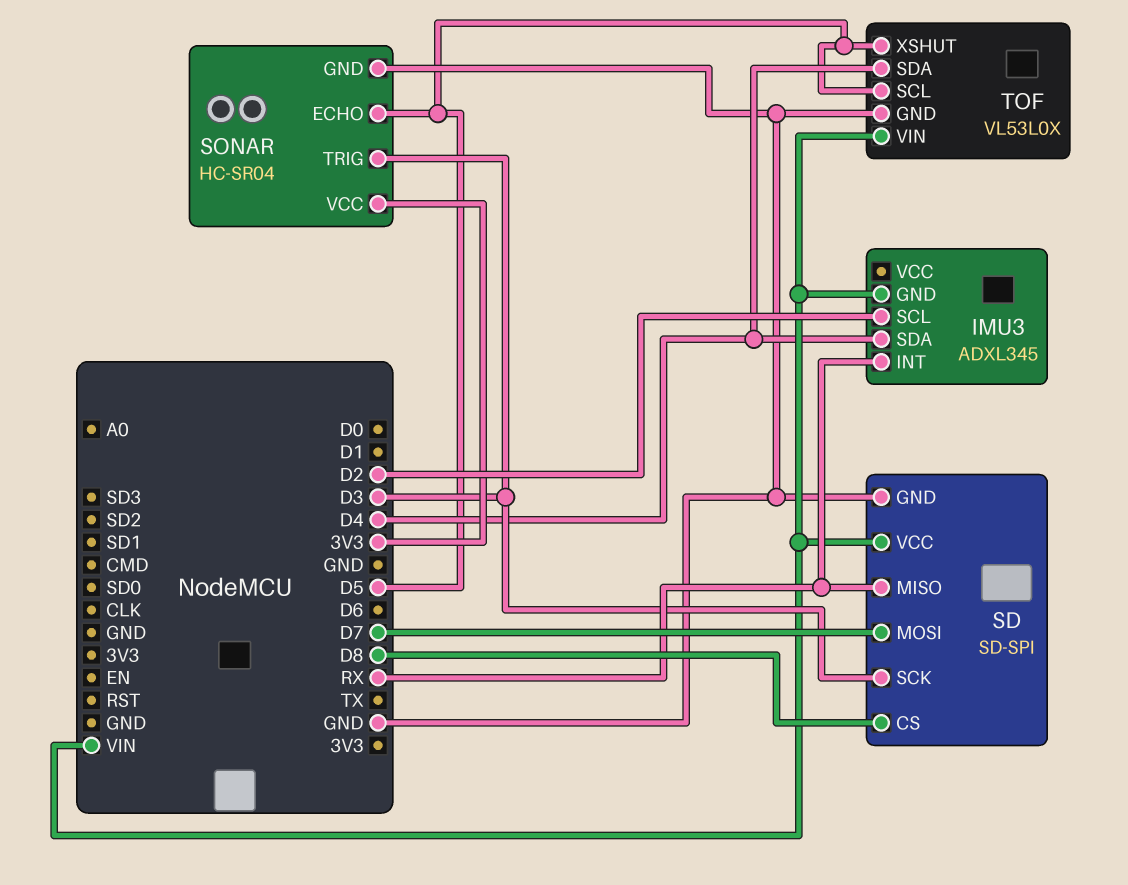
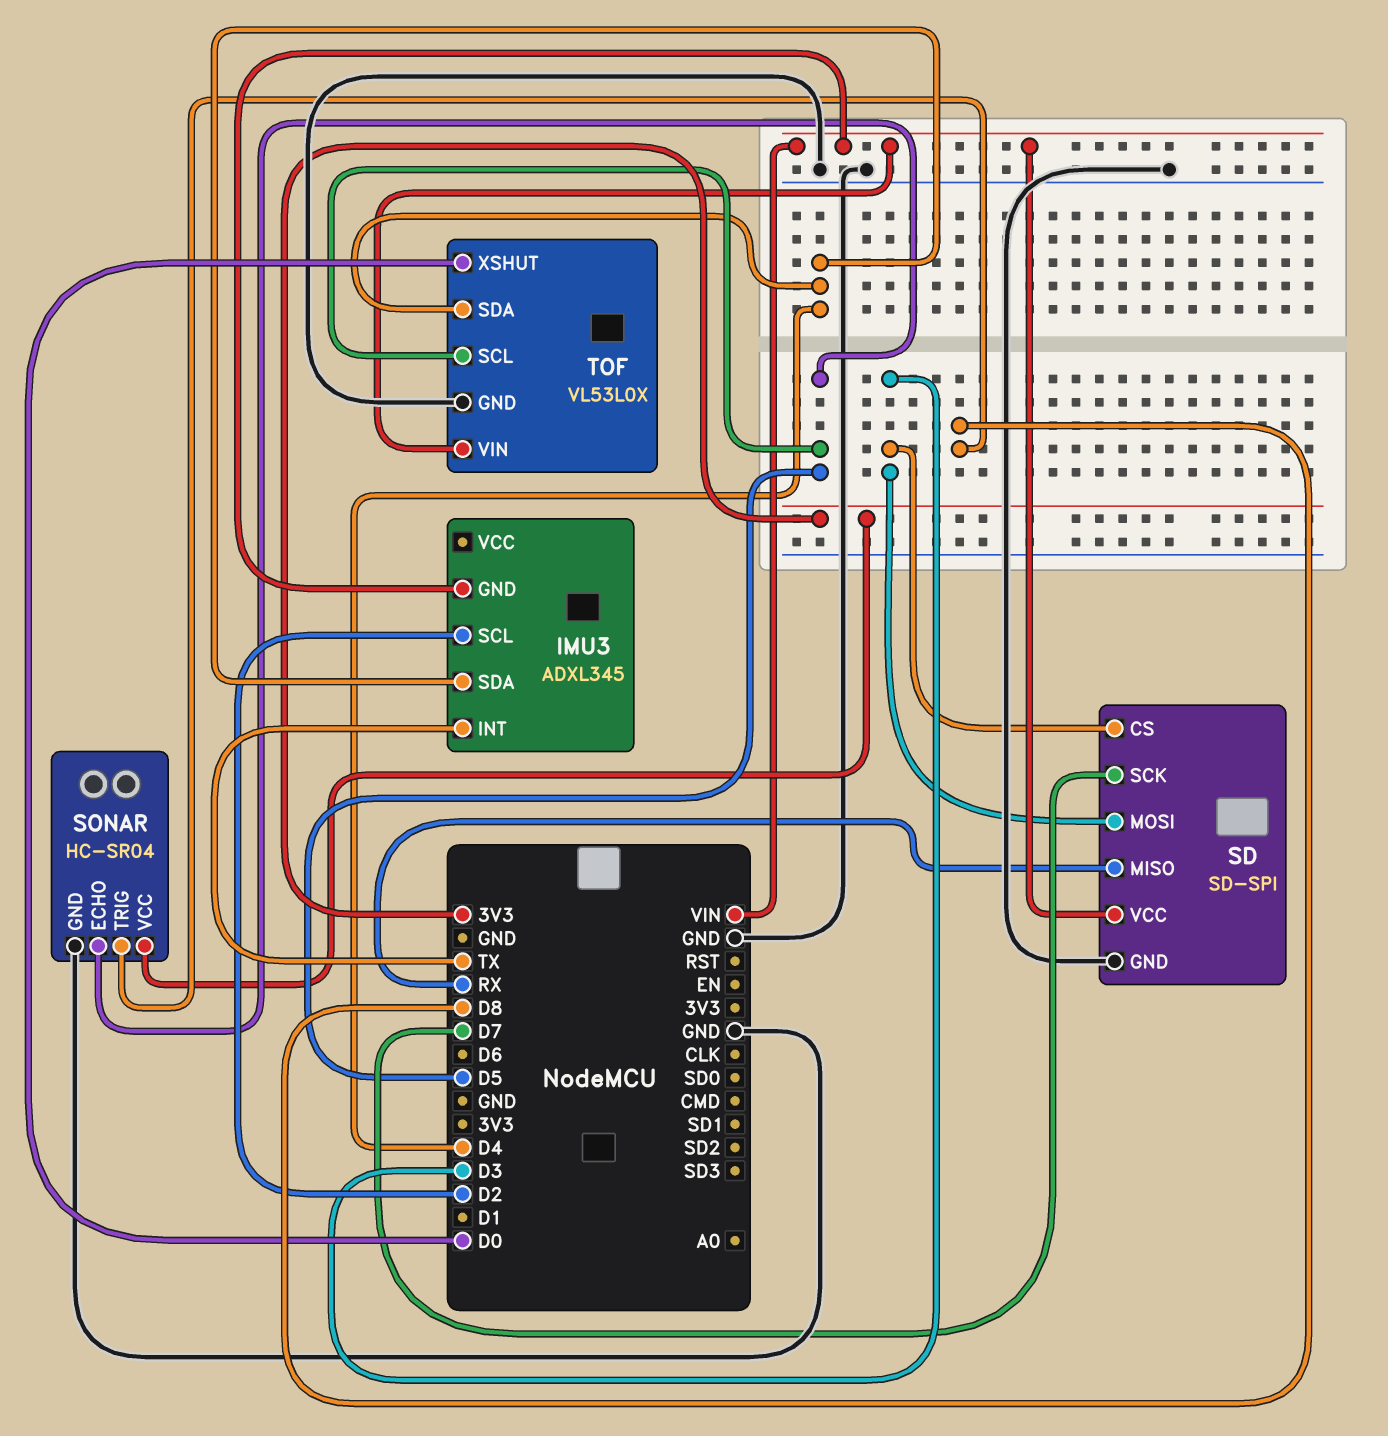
IMU3 pin INT: RX -> TX
SD pin CS: D8 -> D3
SD pin MOSI: D7 -> D3
SD pin SCK: D3 -> D7
SONAR pin TRIG: D3 -> D8
TOF pin XSHUT: D5 -> D0

